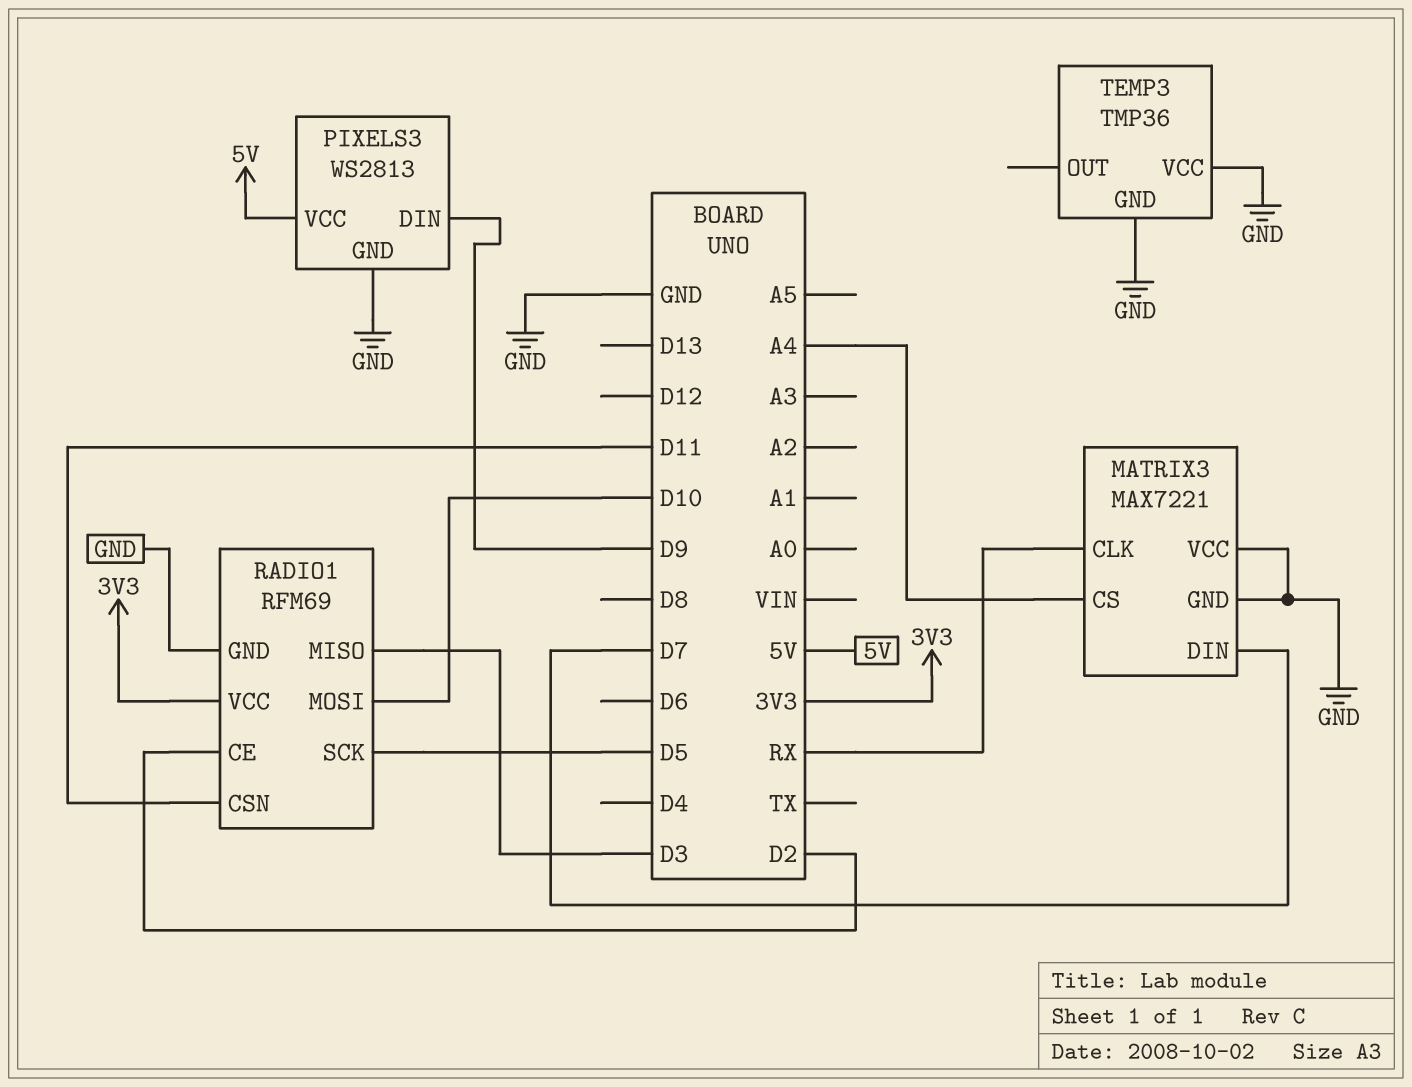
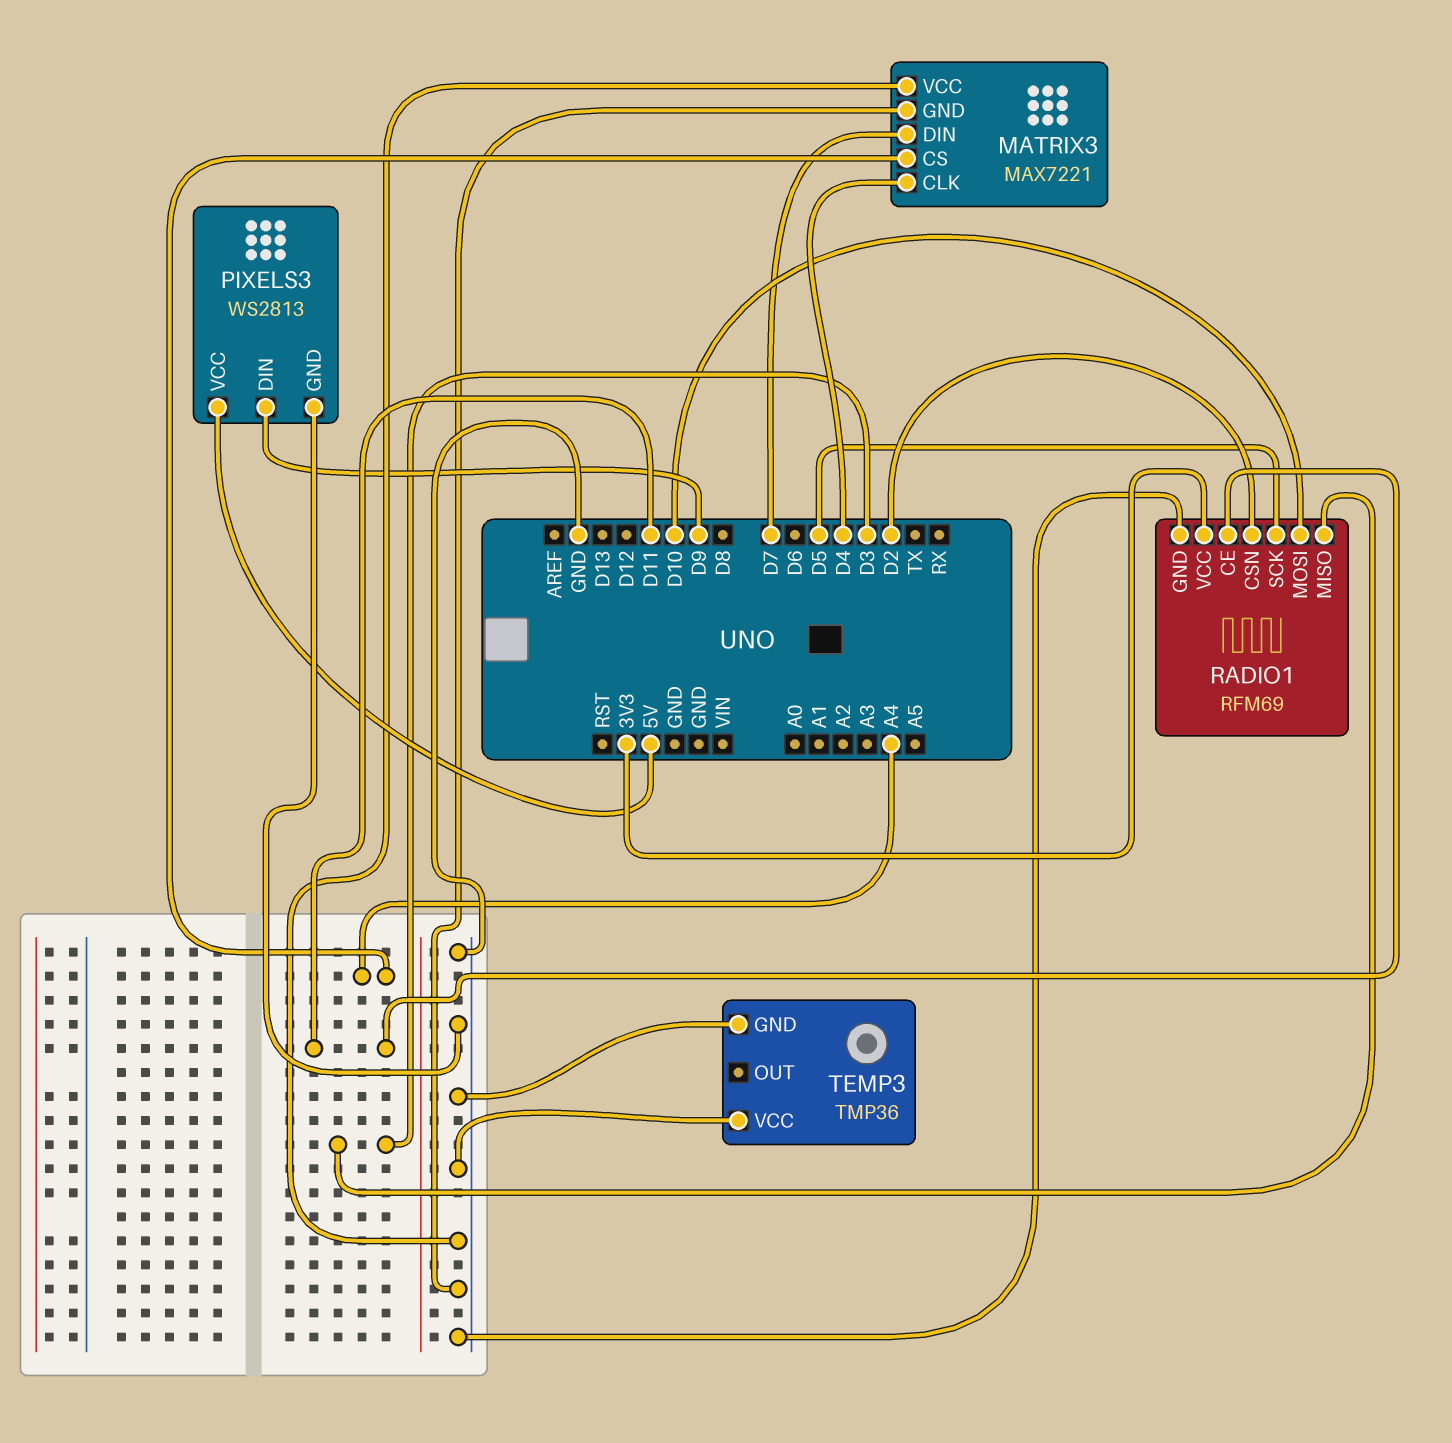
MATRIX3 pin CLK: RX -> D4
RADIO1 pin CE: D2 -> D11
RADIO1 pin CSN: D11 -> D2

